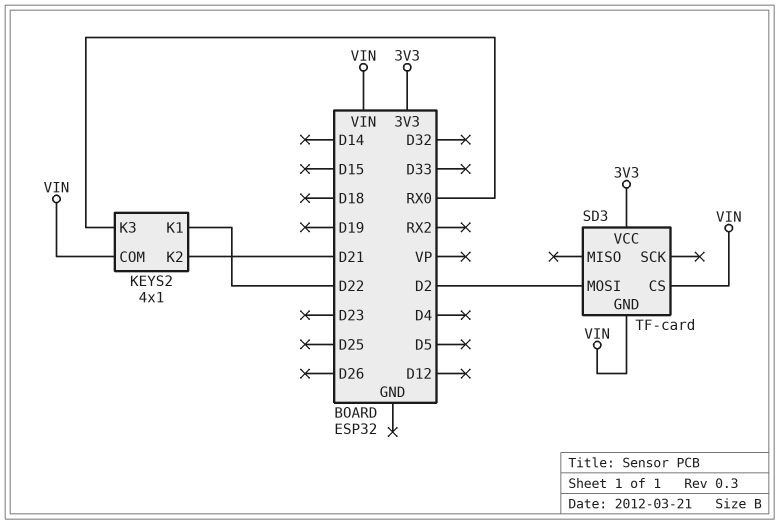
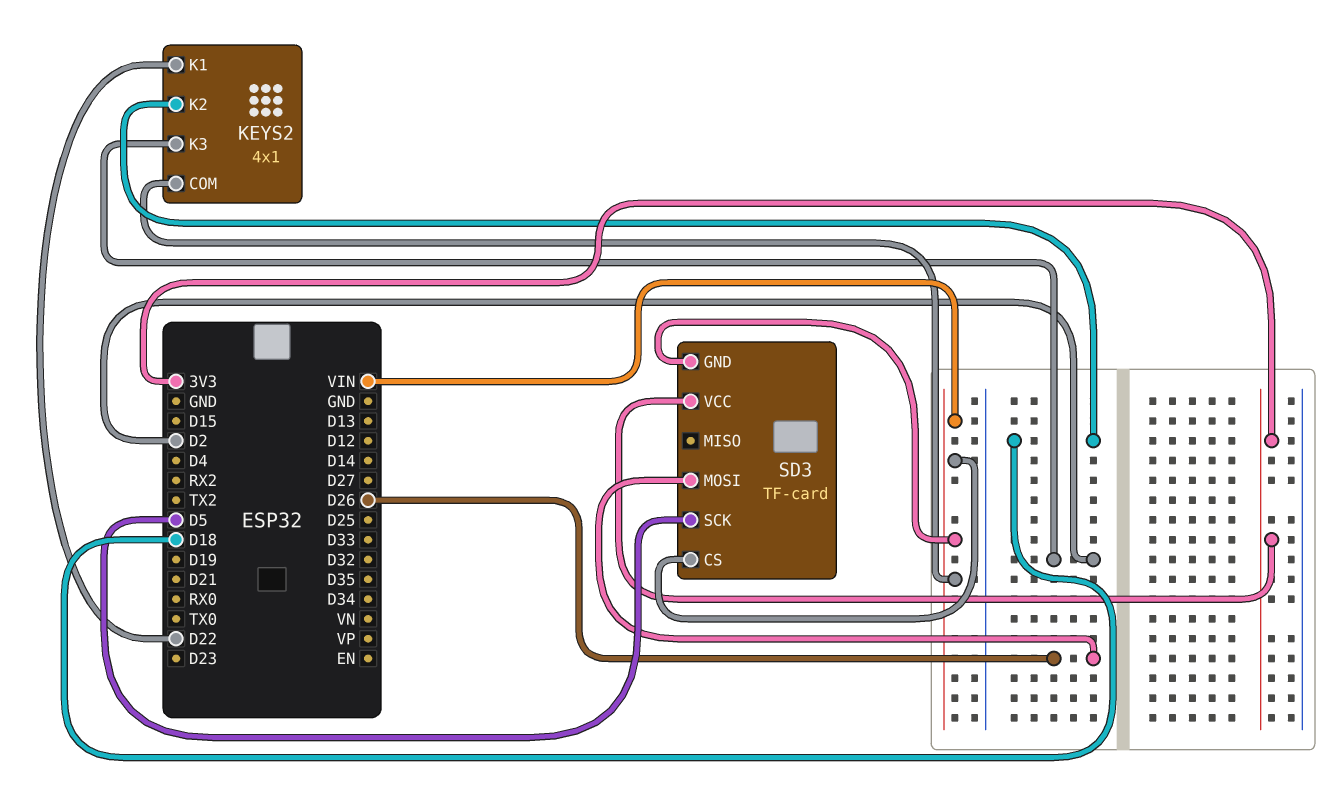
KEYS2 pin K2: D21 -> D18
KEYS2 pin K3: RX0 -> D2
SD3 pin MOSI: D2 -> D26
SD3 pin SCK: none -> D5

